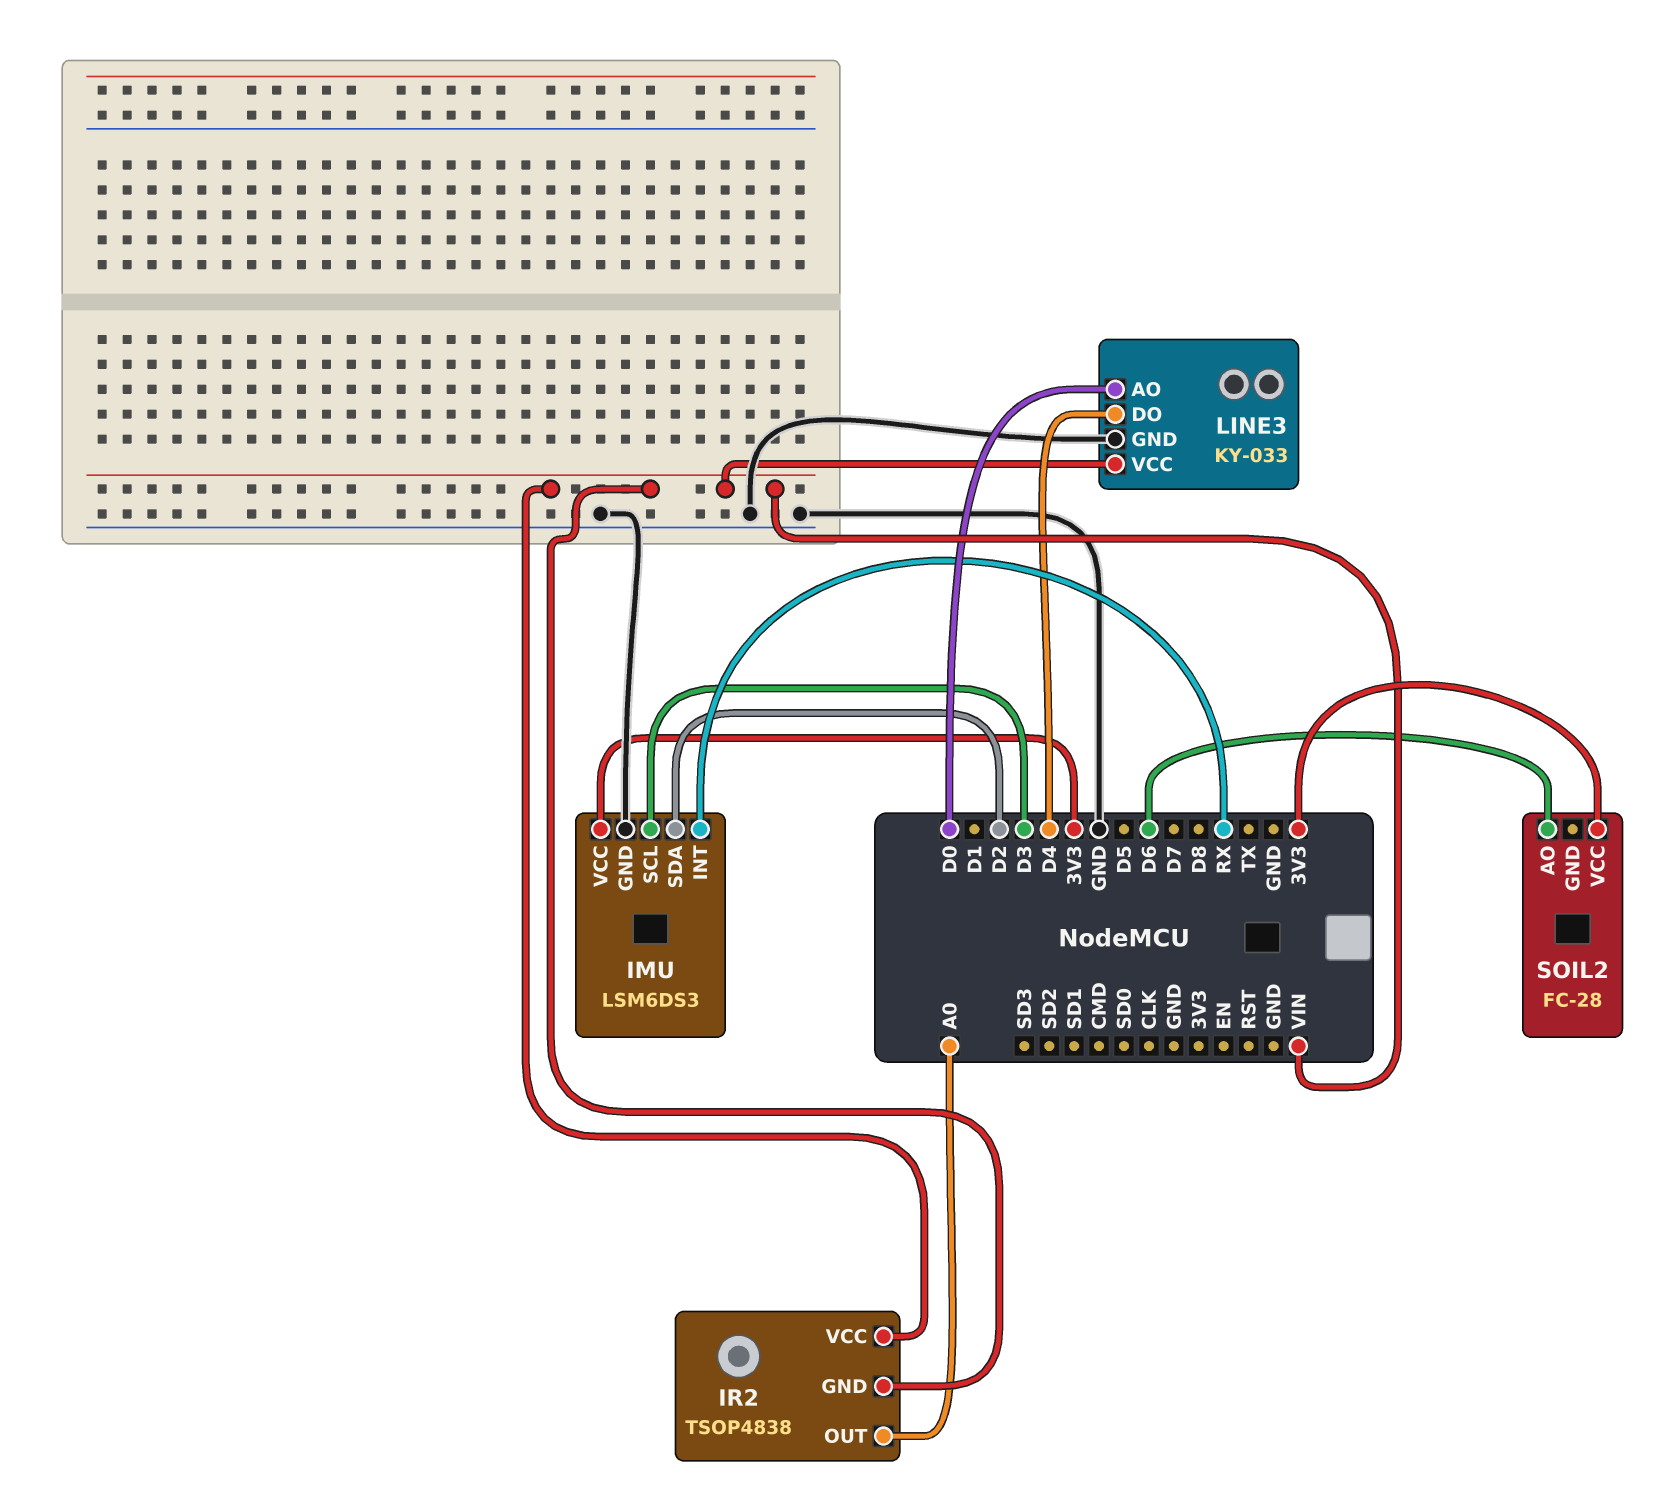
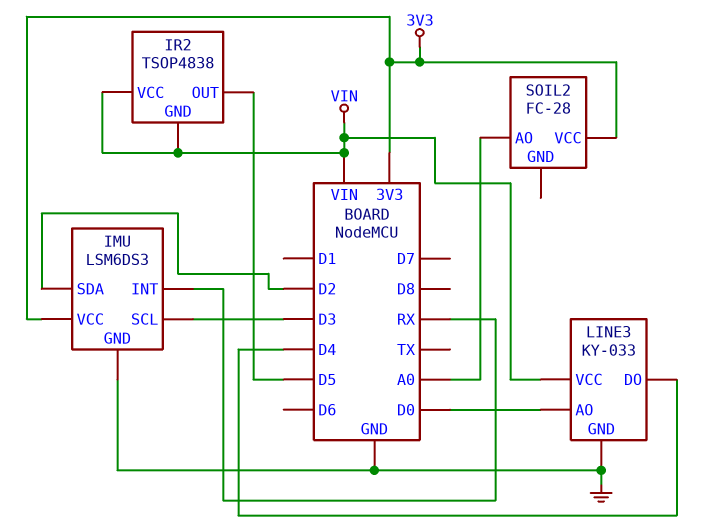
IR2 pin OUT: A0 -> D5
SOIL2 pin AO: D6 -> A0

